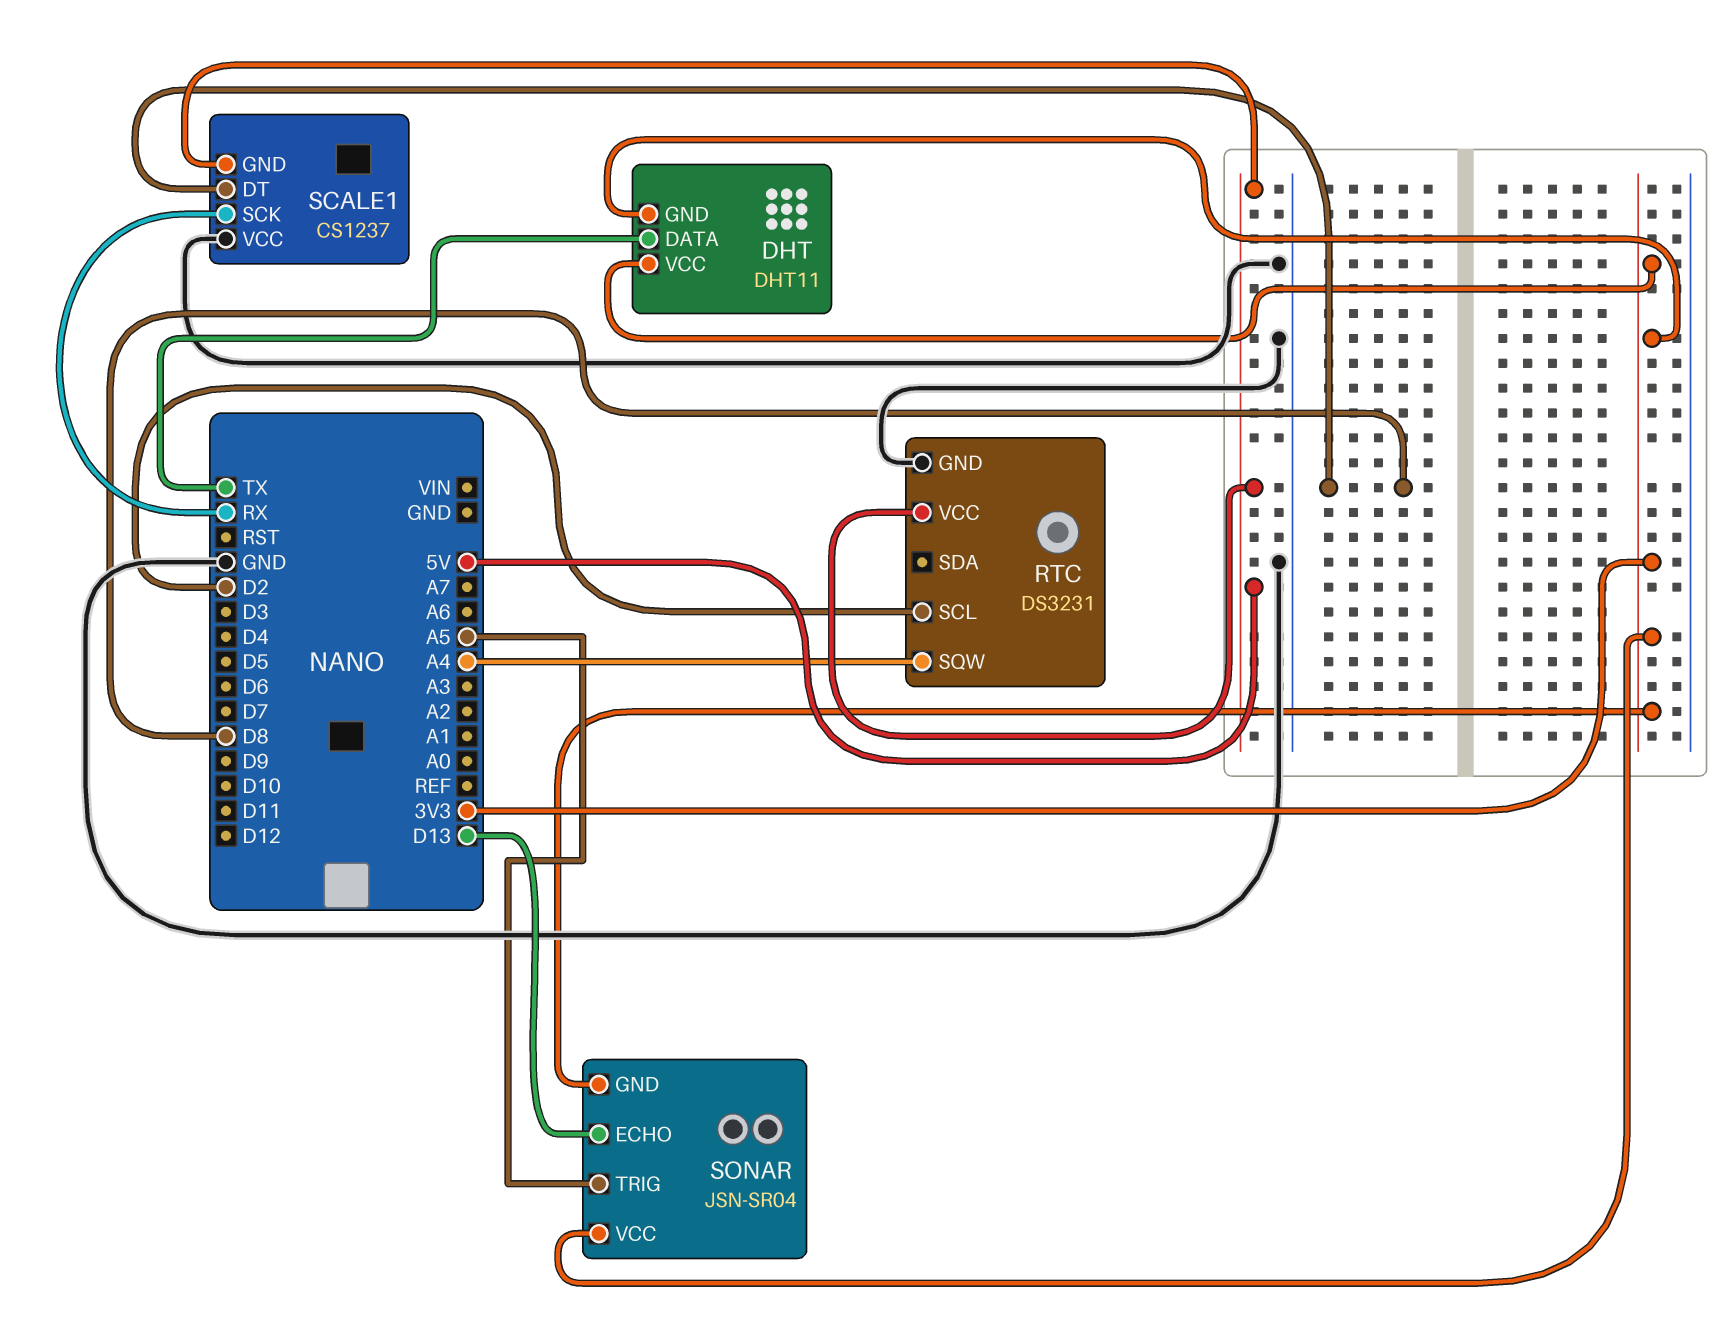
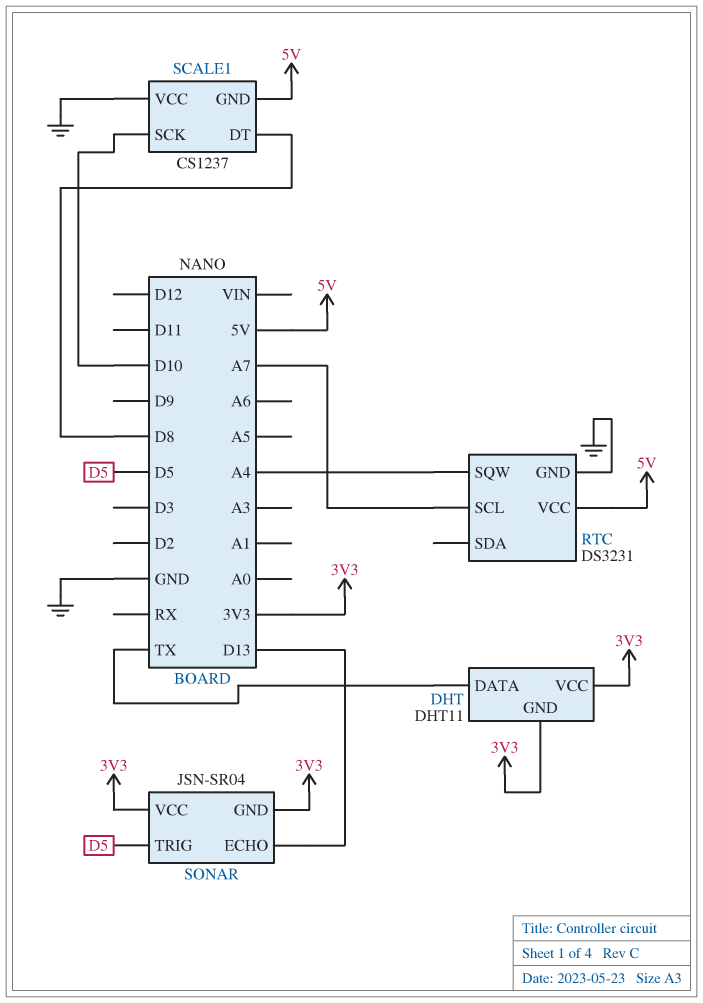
RTC pin SCL: D2 -> A7
SCALE1 pin SCK: RX -> D10
SONAR pin TRIG: A5 -> D5

